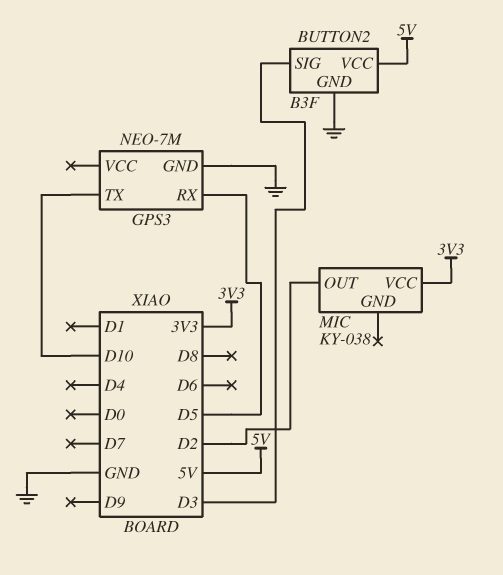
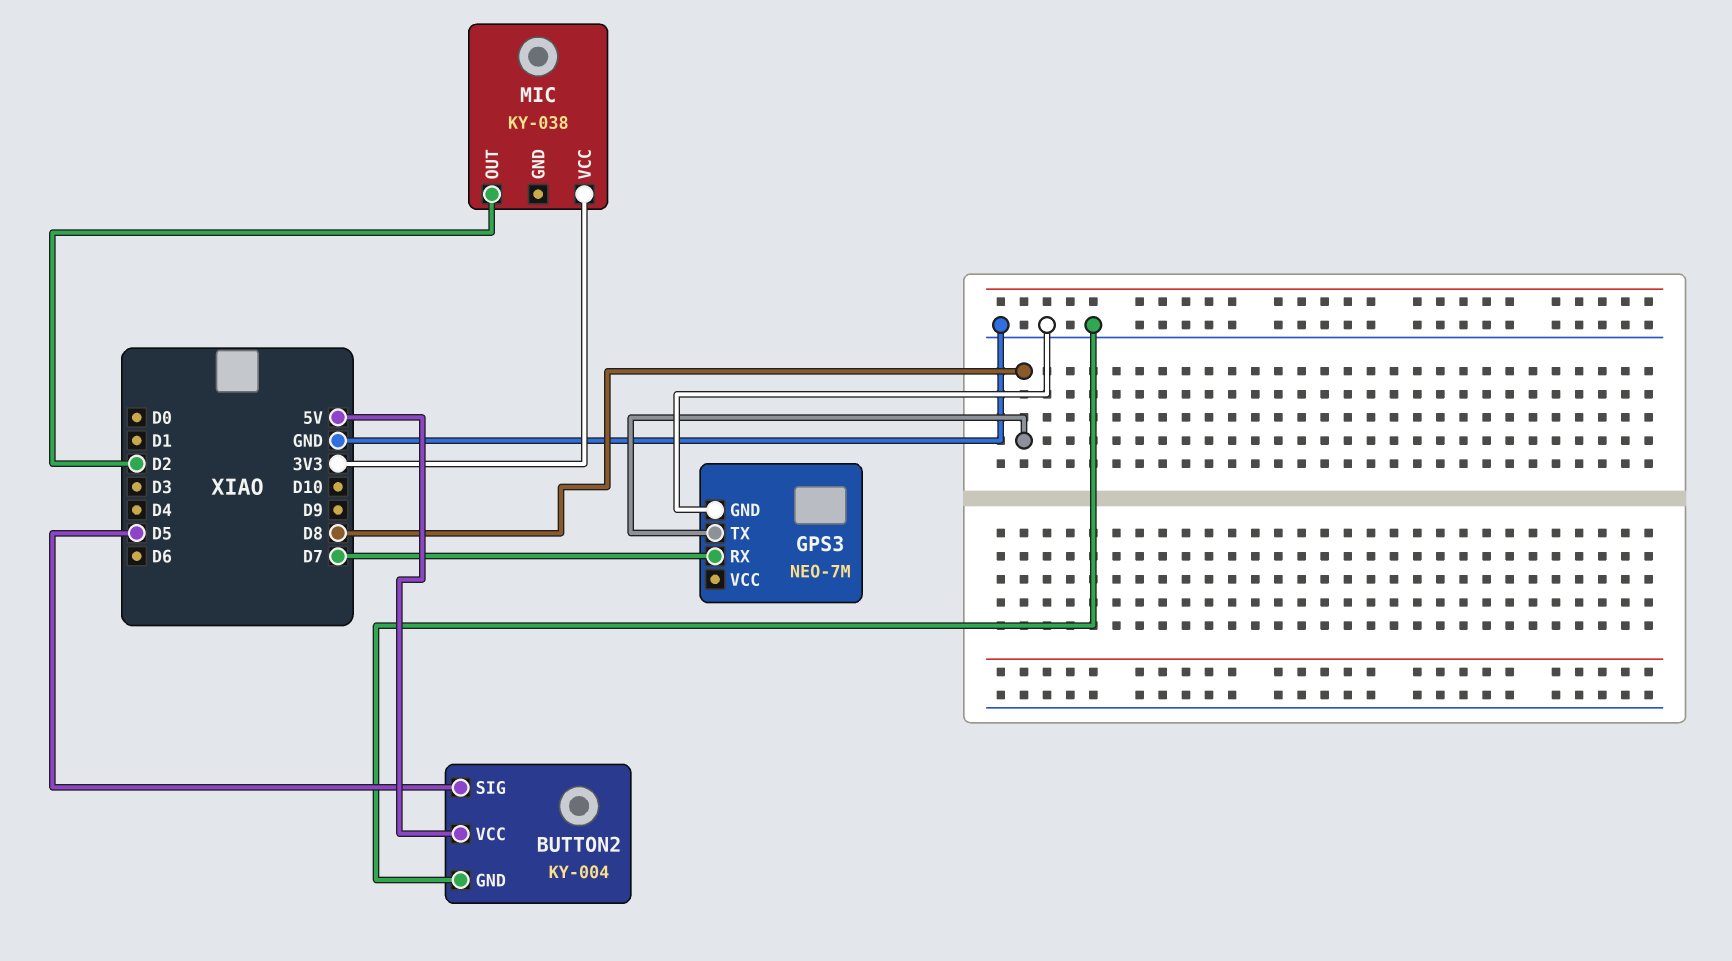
BUTTON2: B3F -> KY-004
BUTTON2 pin SIG: D3 -> D5
GPS3 pin RX: D5 -> D7
GPS3 pin TX: D10 -> D8

